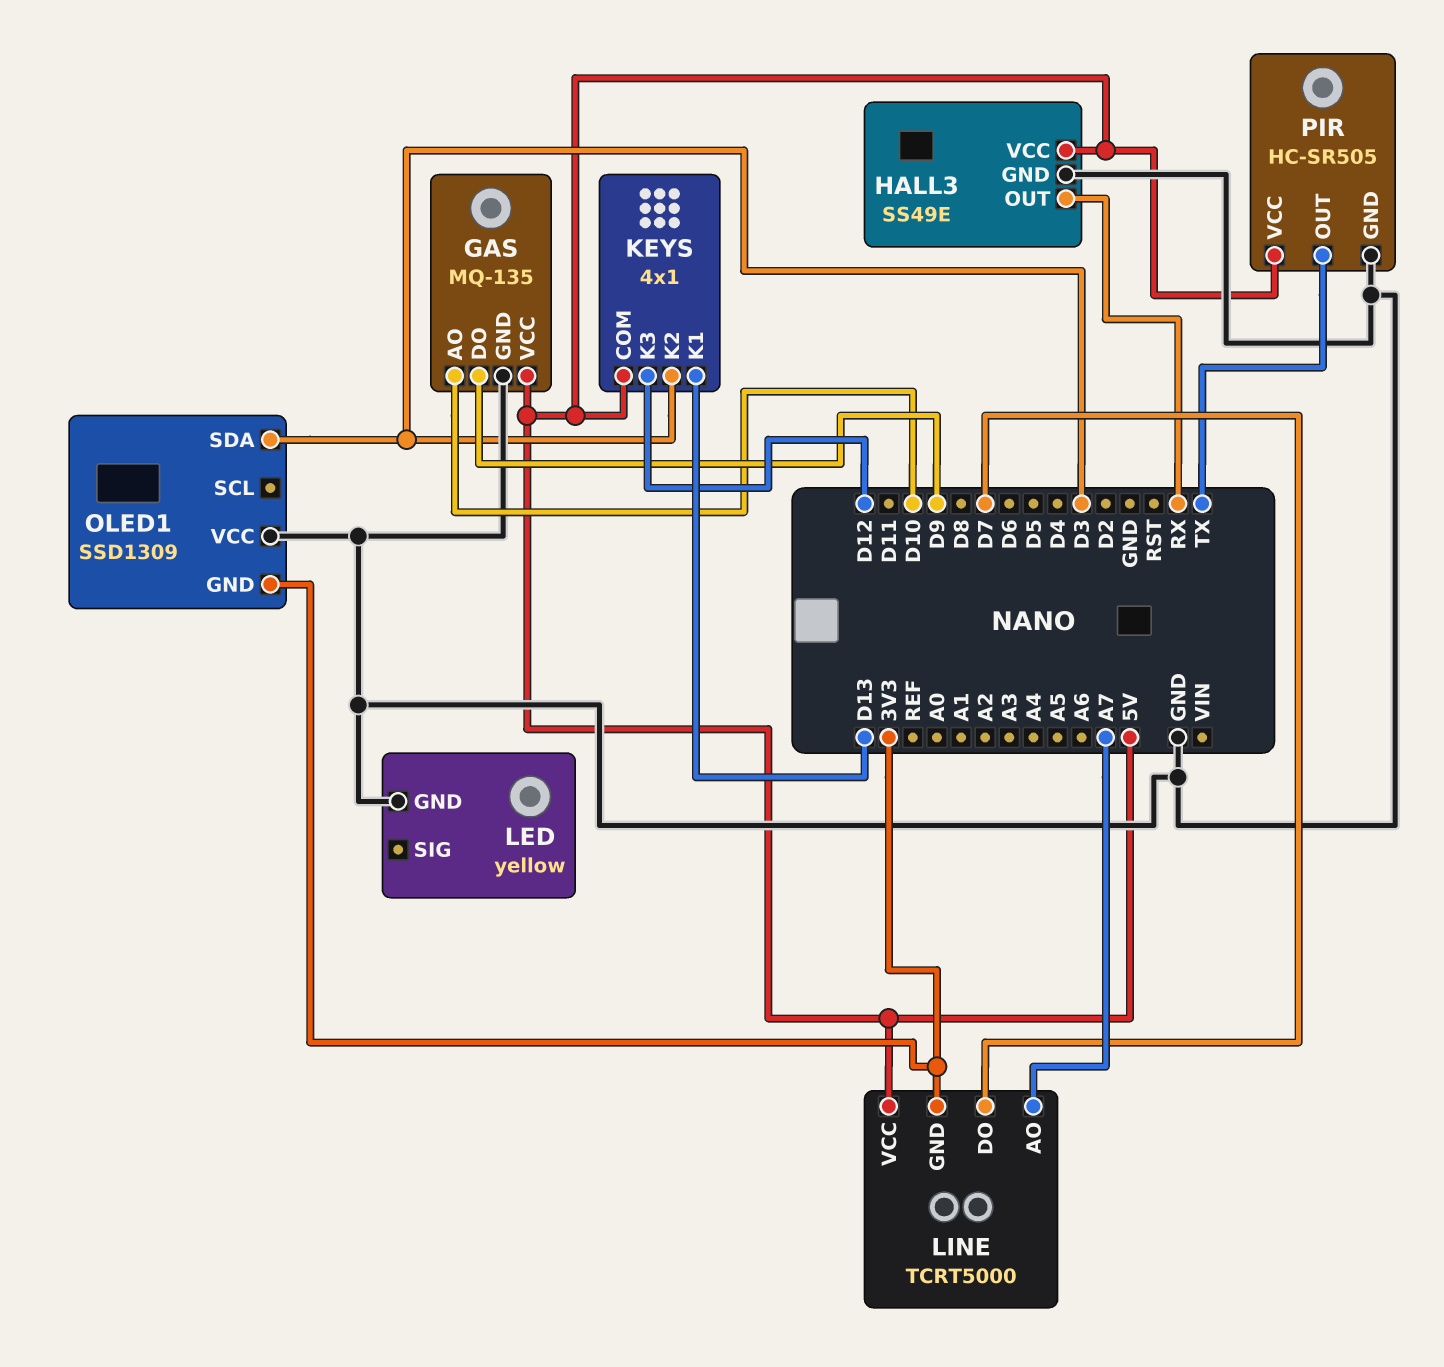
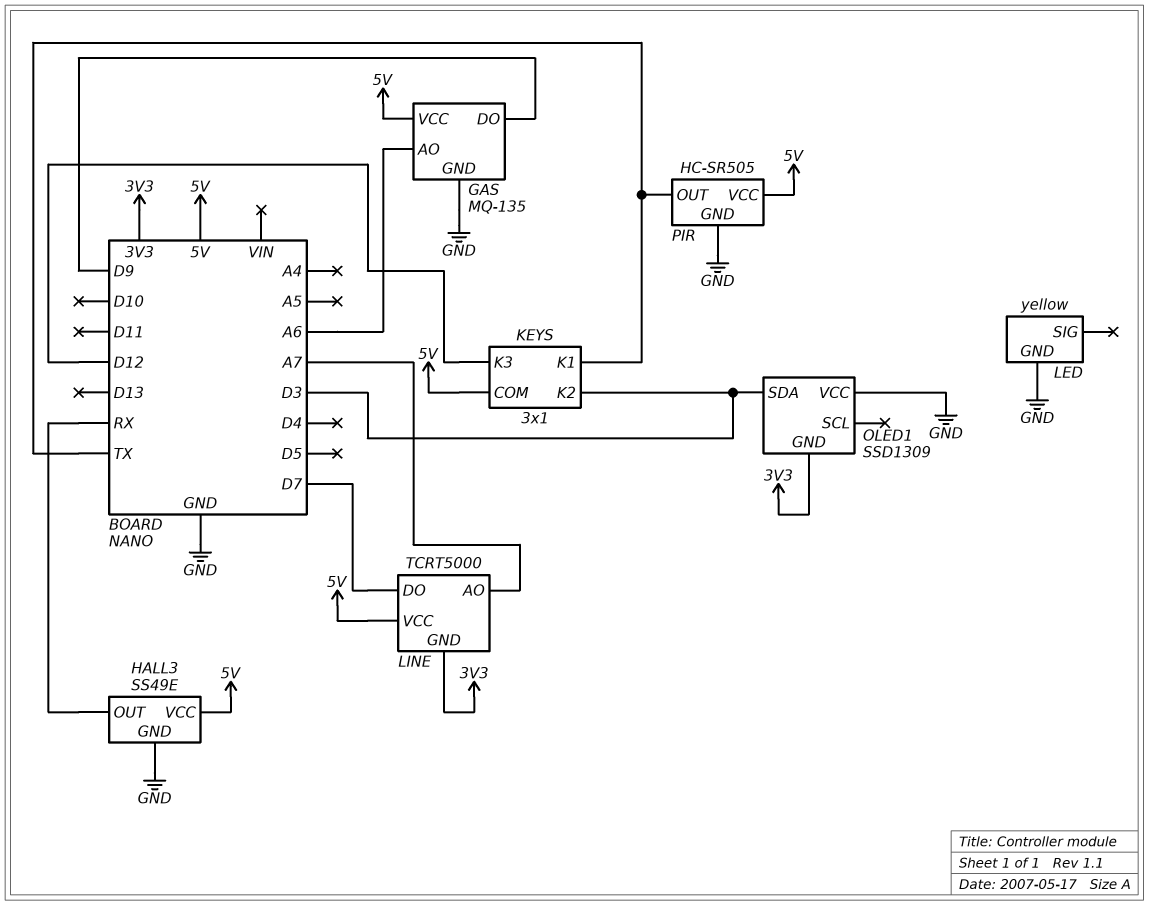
GAS pin AO: D10 -> A6
KEYS: 4x1 -> 3x1
KEYS pin K1: D13 -> TX

